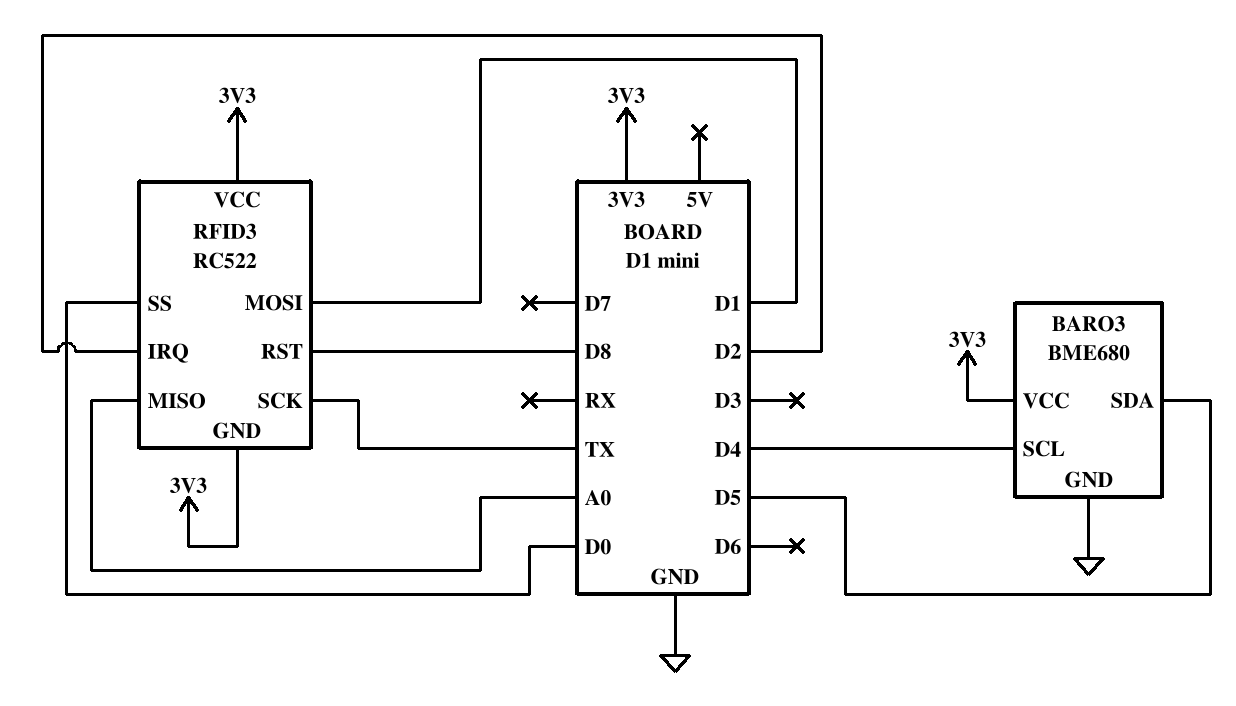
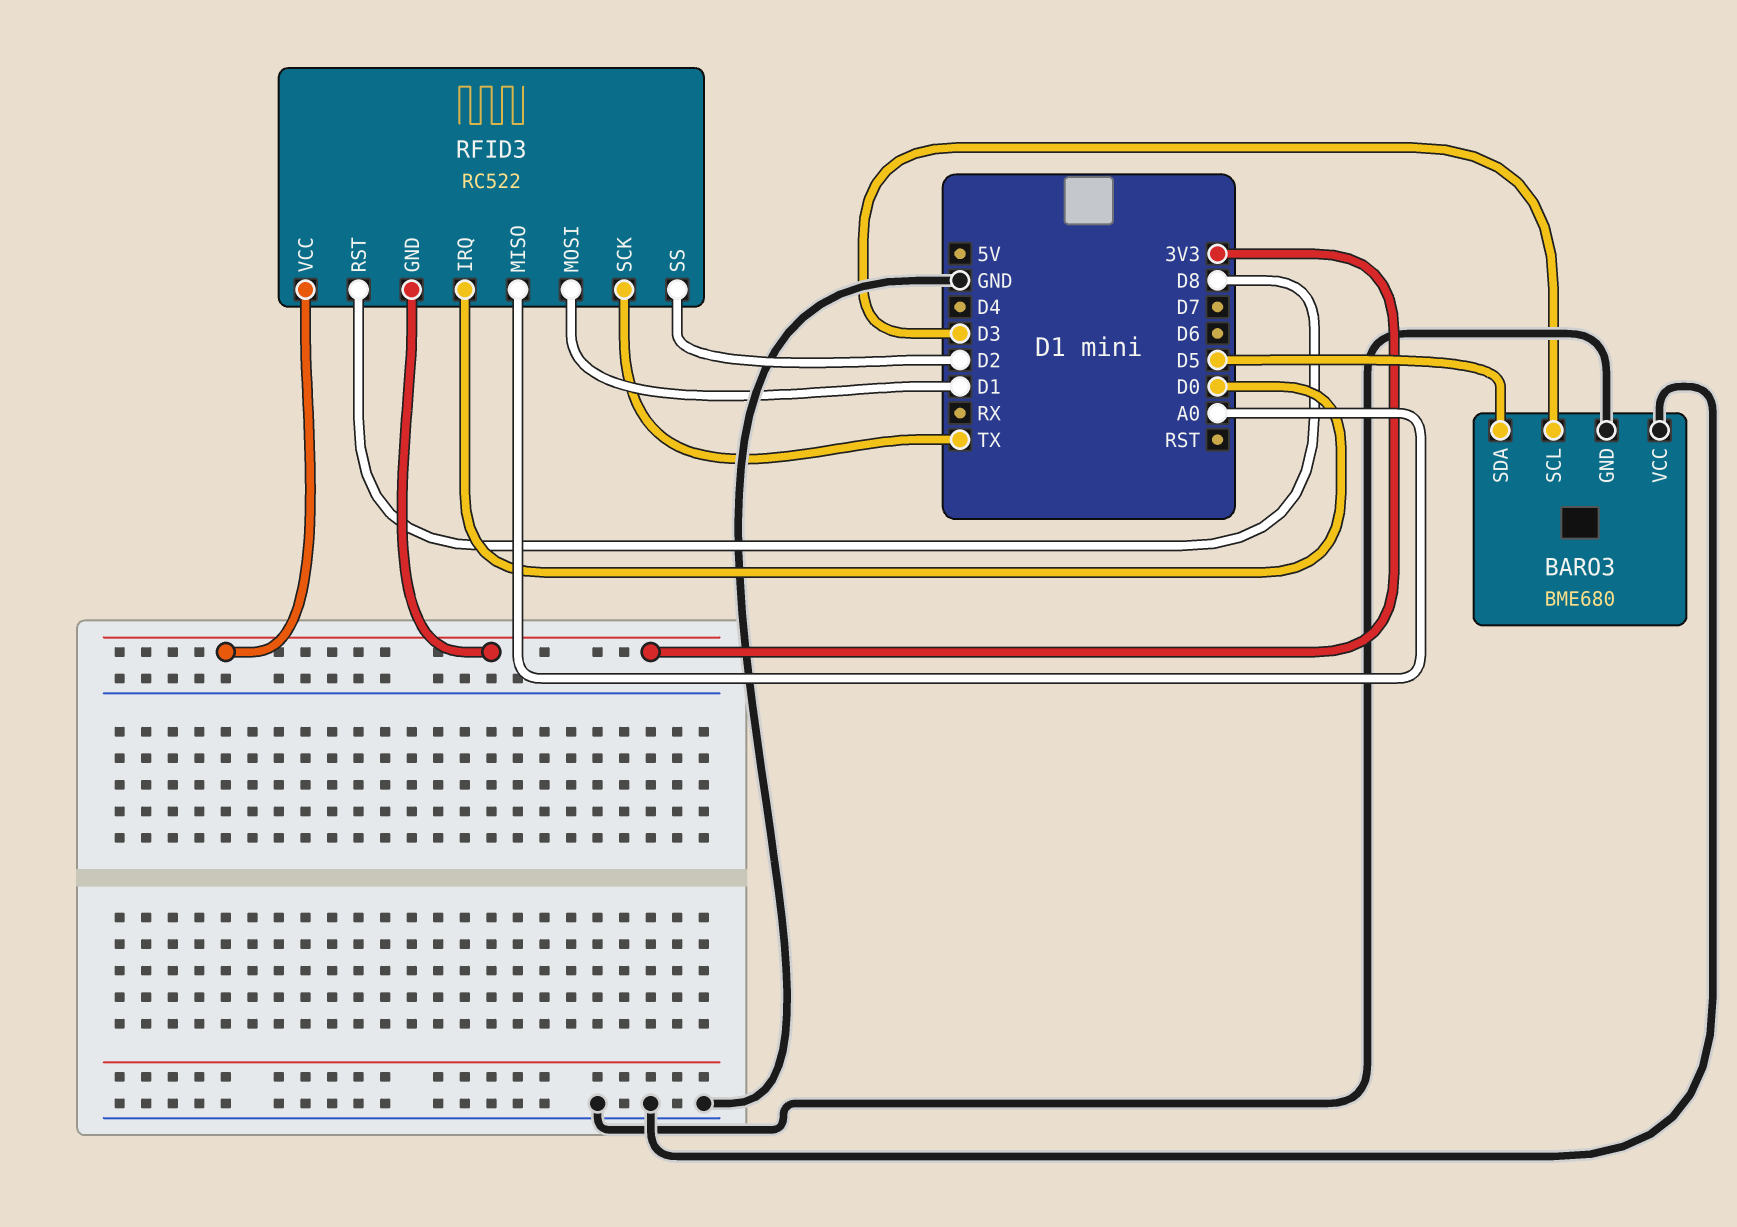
BARO3 pin SCL: D4 -> D3
BARO3 pin VCC: 3V3 -> GND
RFID3 pin IRQ: D2 -> D0
RFID3 pin SS: D0 -> D2

